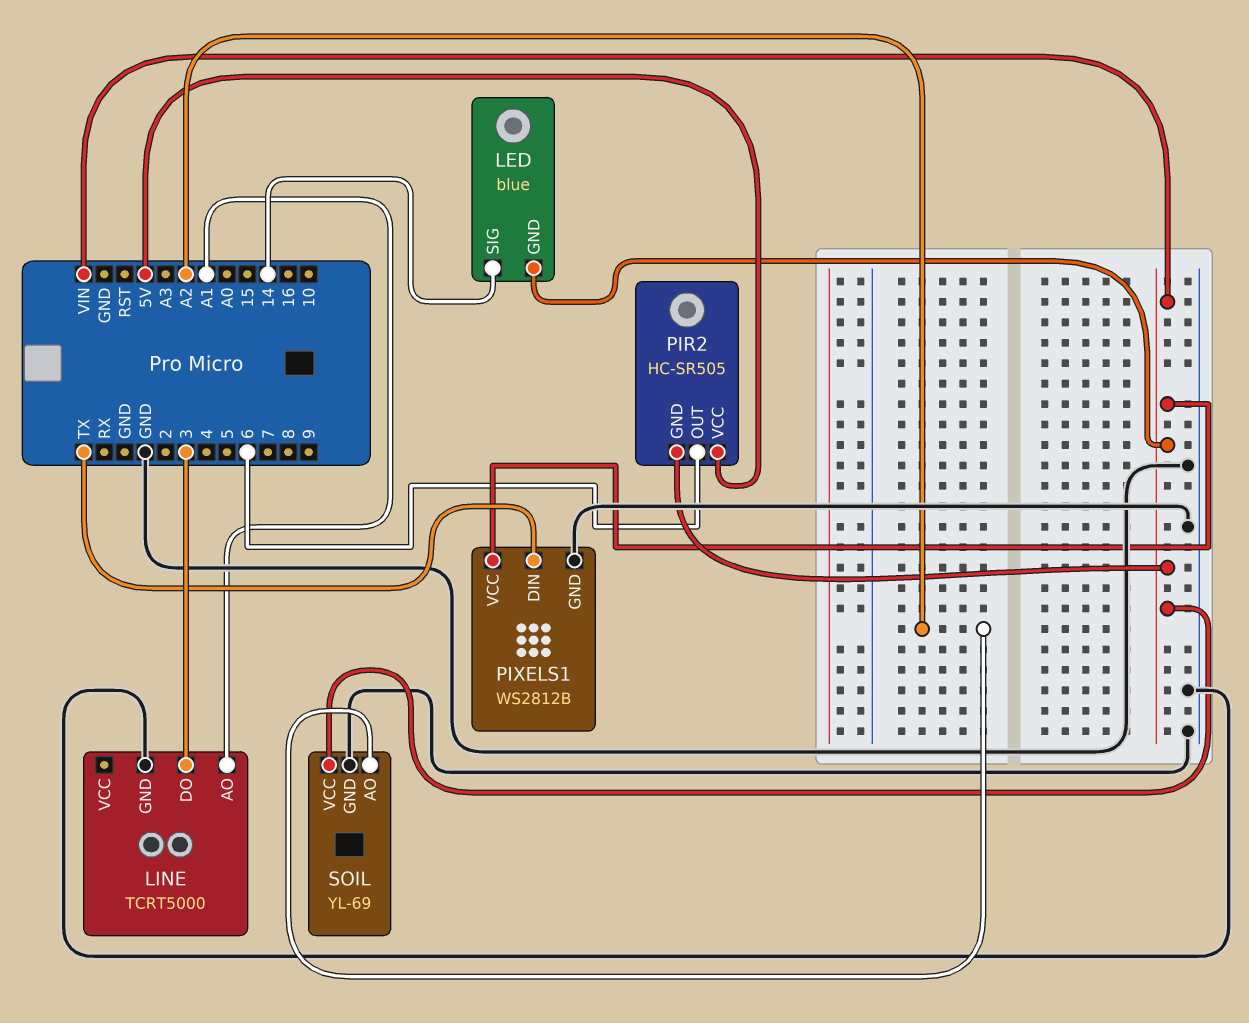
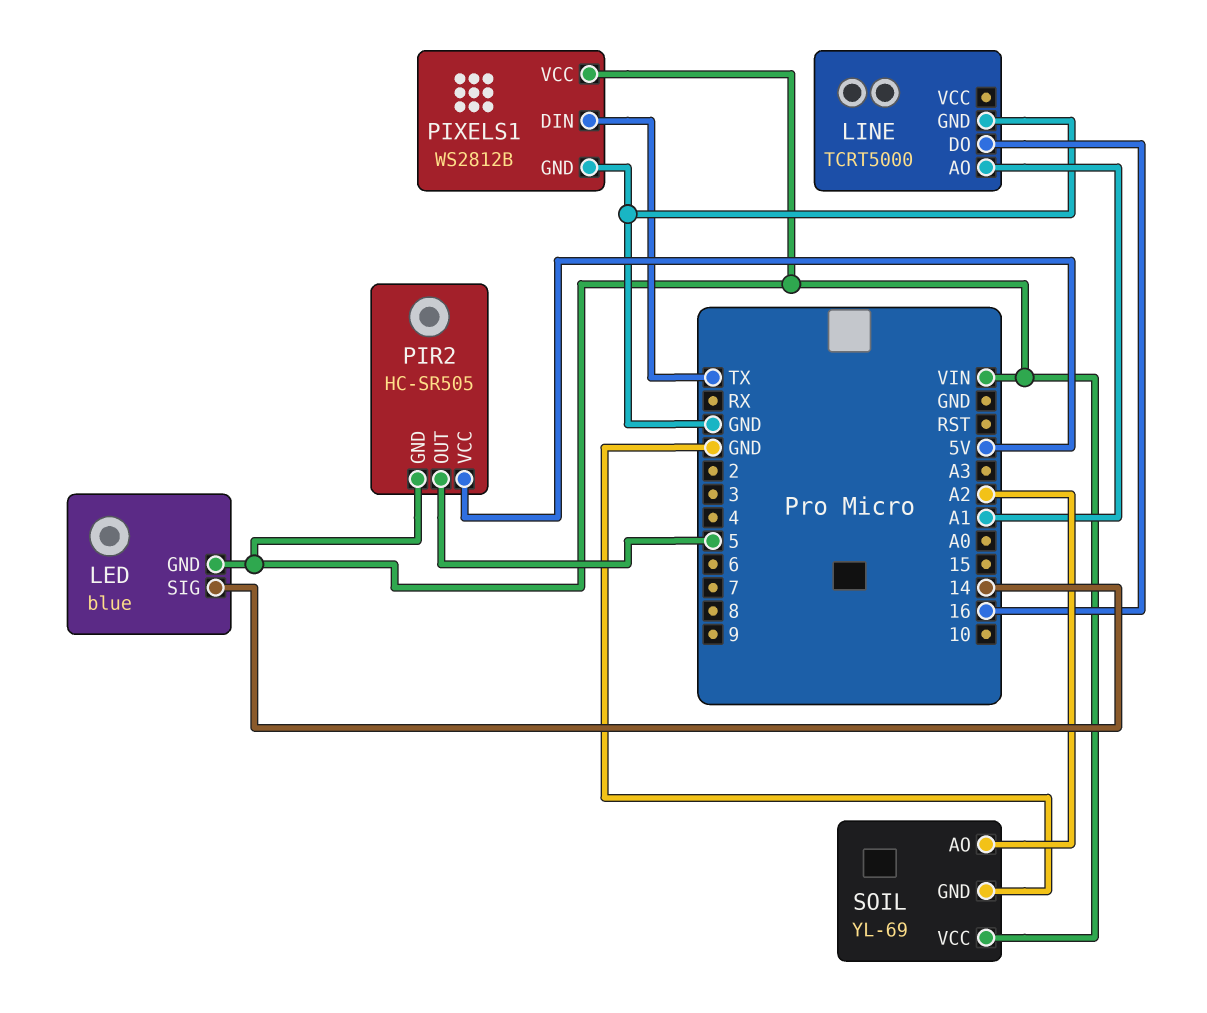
LINE pin DO: 3 -> 16
PIR2 pin OUT: 6 -> 5

